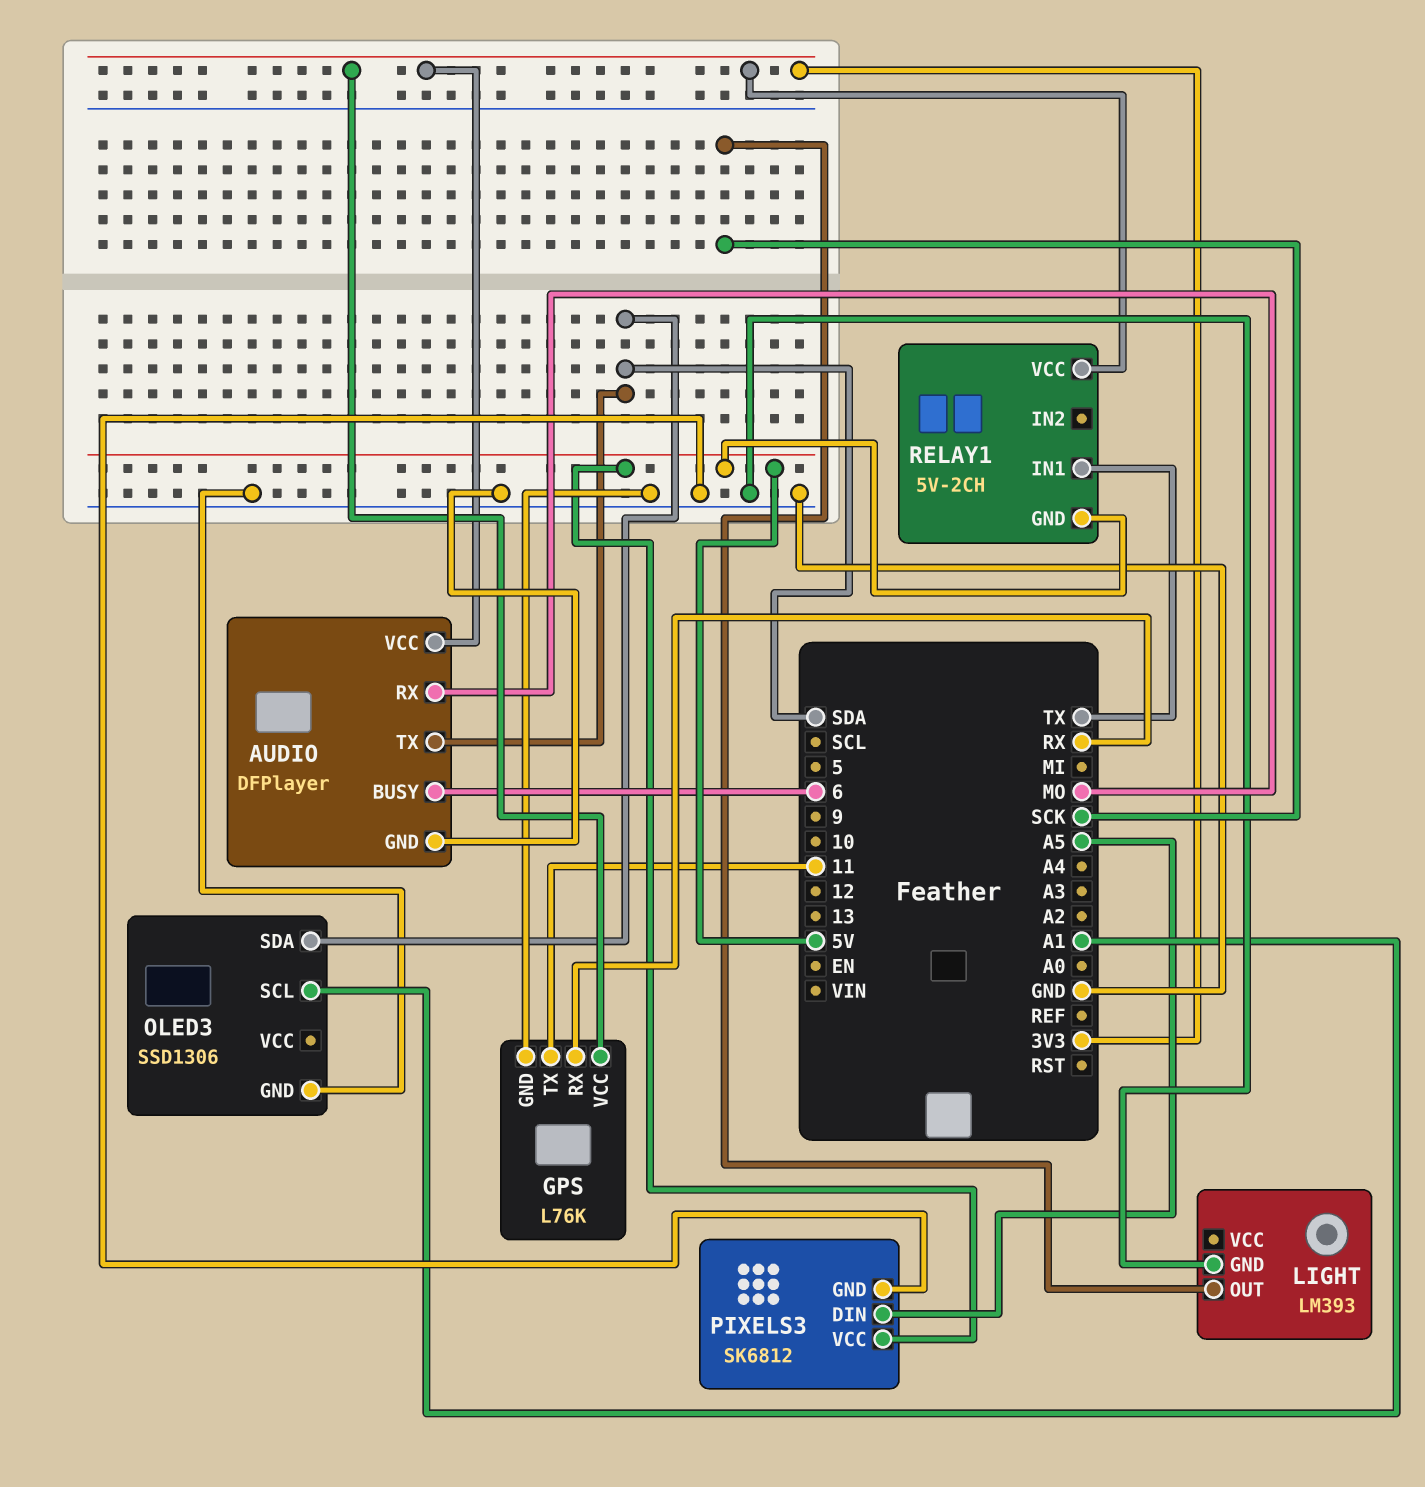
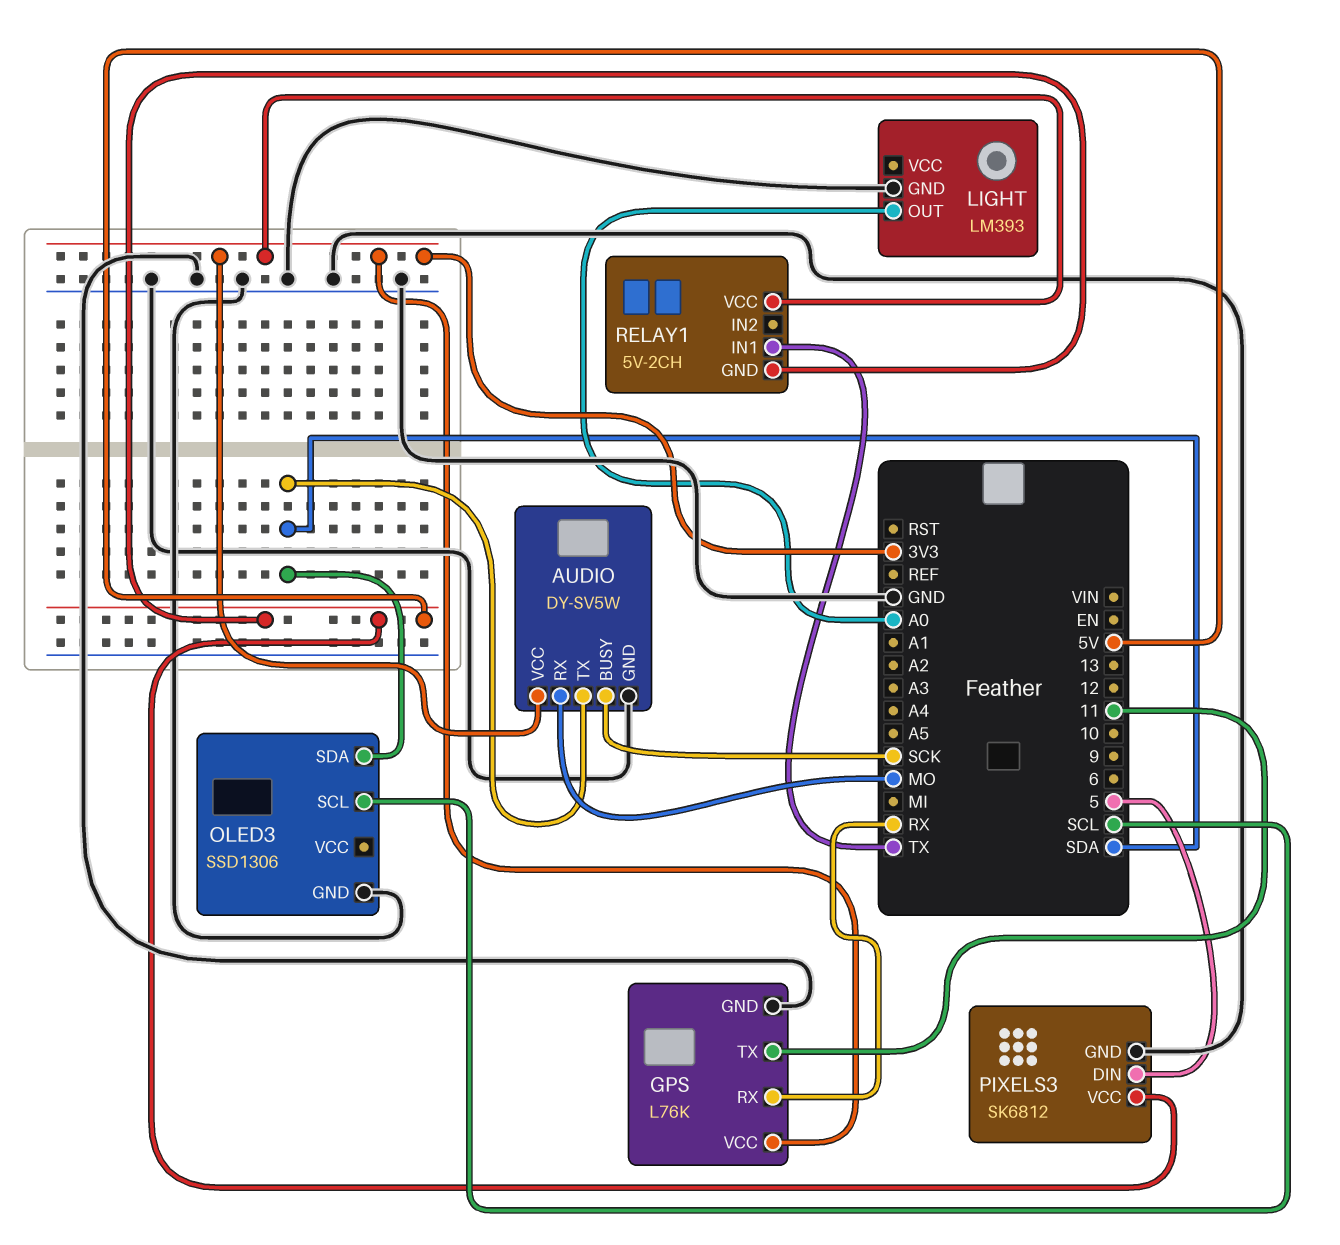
AUDIO: DFPlayer -> DY-SV5W
AUDIO pin BUSY: 6 -> SCK
LIGHT pin OUT: SCK -> A0
OLED3 pin SCL: A1 -> SCL
PIXELS3 pin DIN: A5 -> 5

